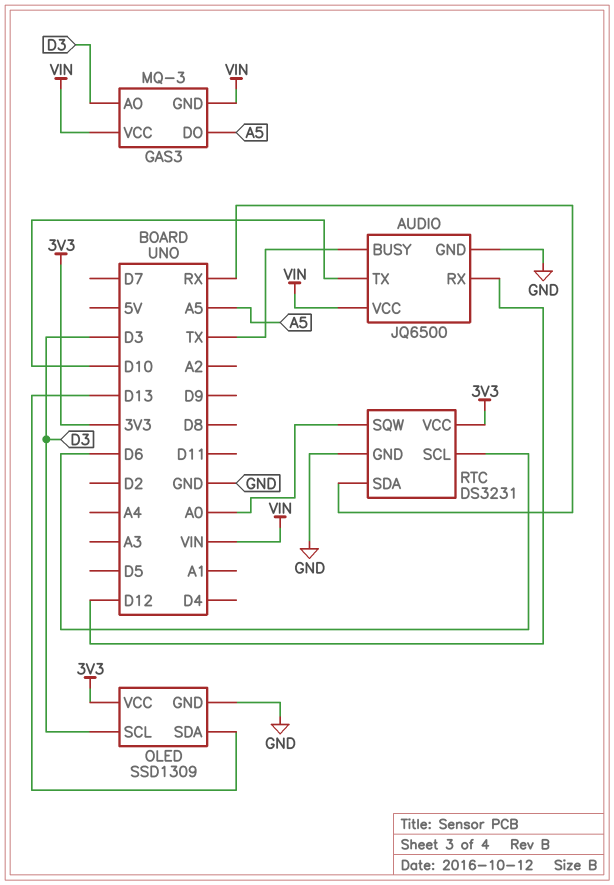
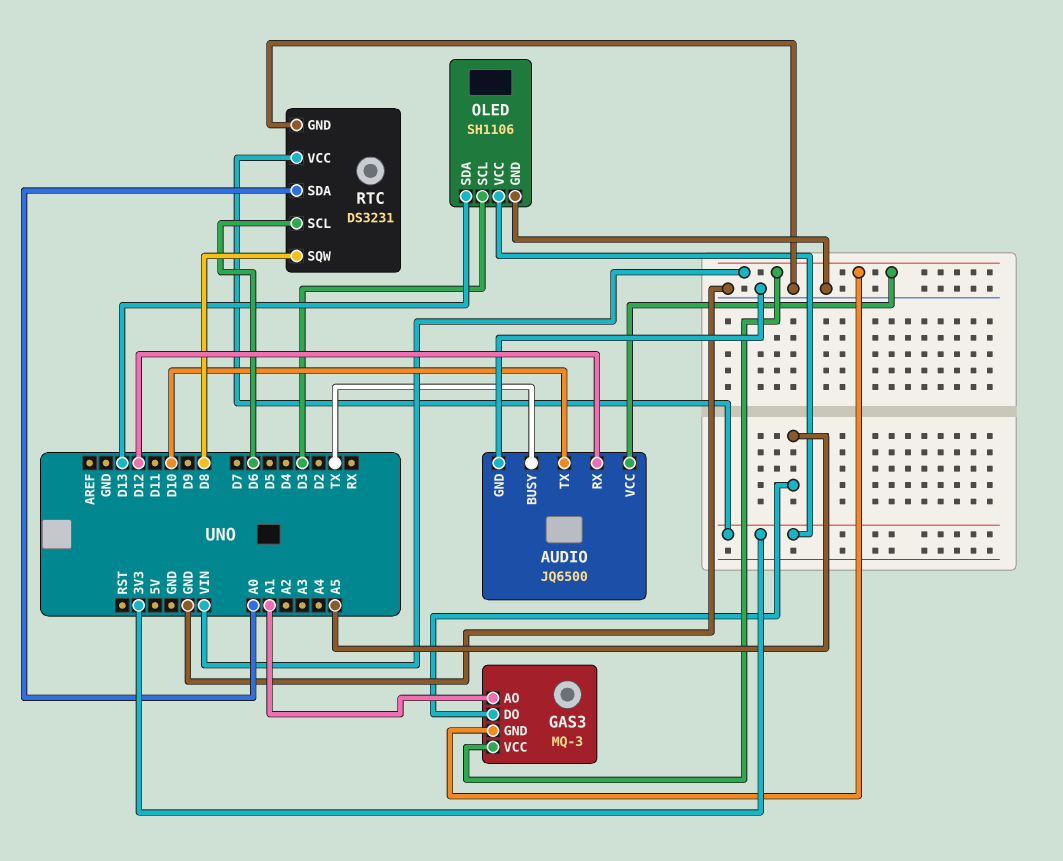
GAS3 pin AO: D3 -> A1
OLED: SSD1309 -> SH1106
RTC pin SDA: RX -> A0
RTC pin SQW: A0 -> D8

